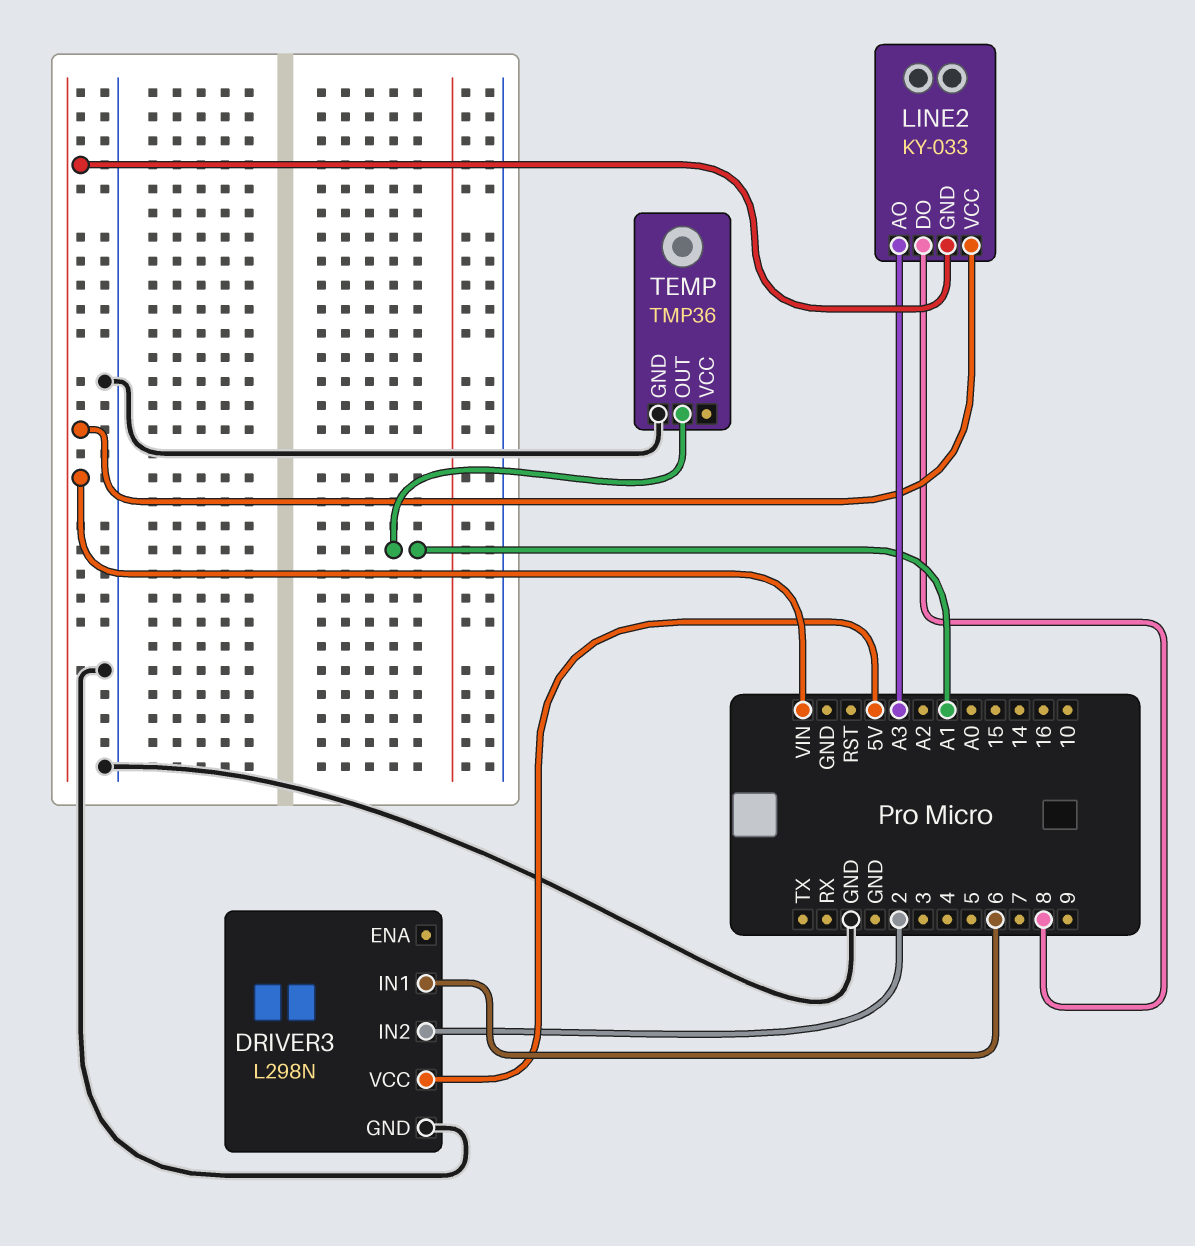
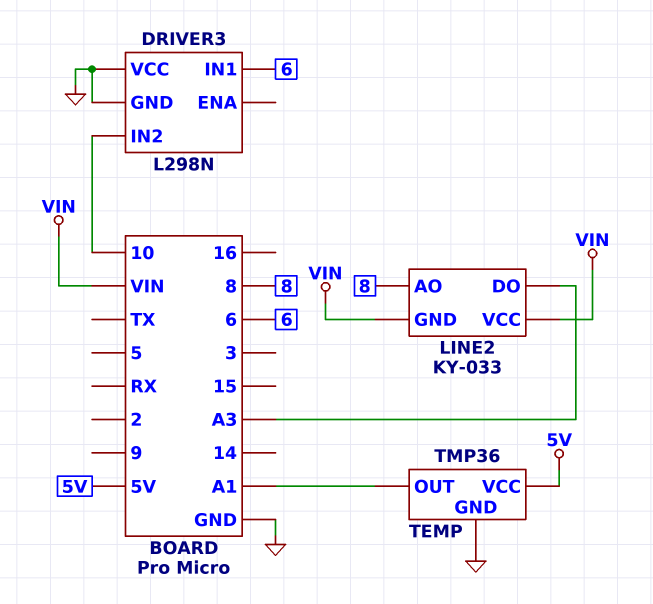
DRIVER3 pin IN2: 2 -> 10
DRIVER3 pin VCC: 5V -> GND
LINE2 pin AO: A3 -> 8
LINE2 pin DO: 8 -> A3
TEMP pin VCC: none -> 5V

